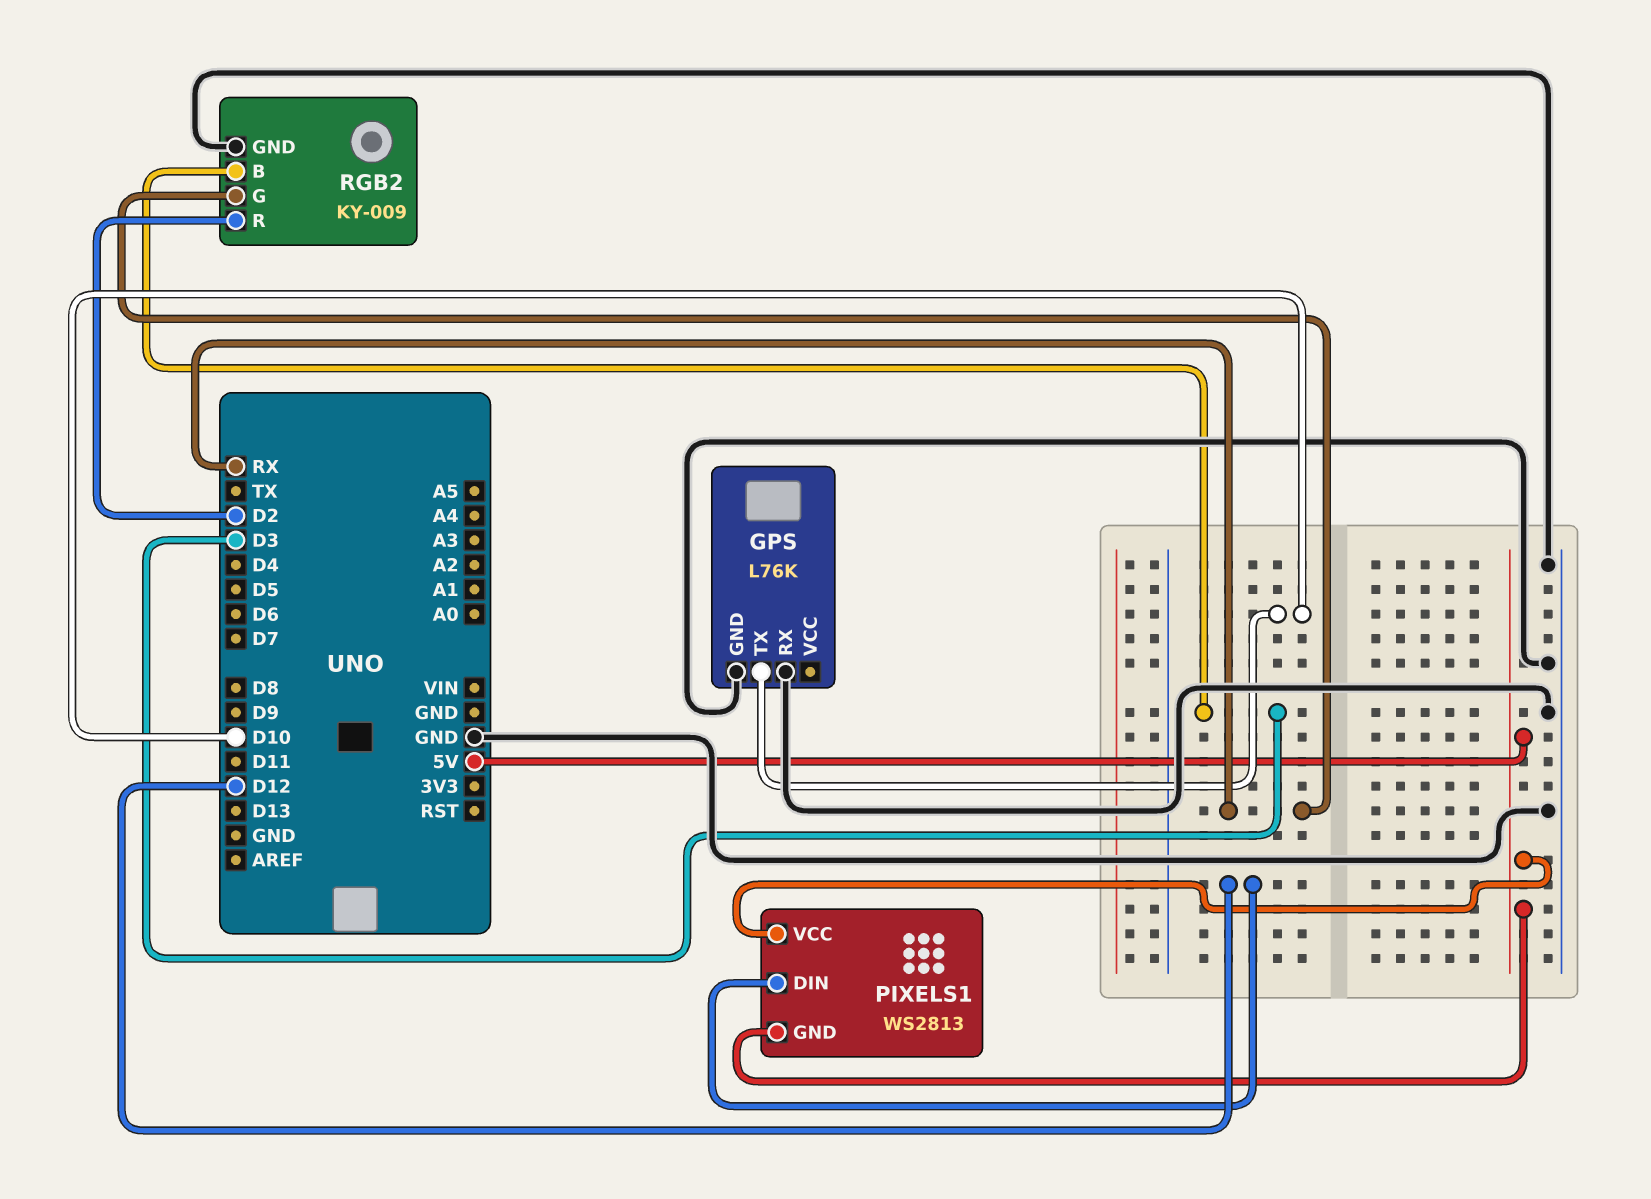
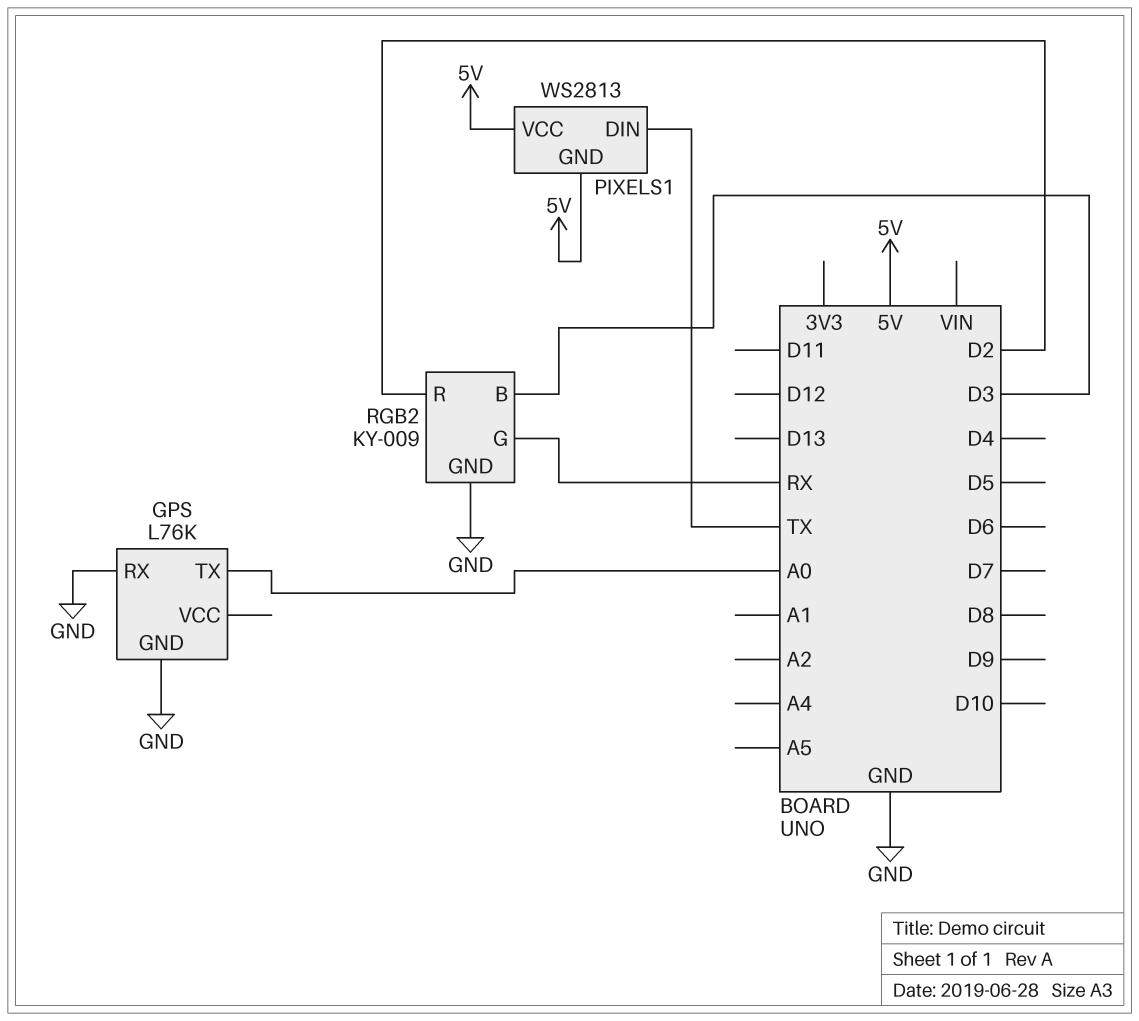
GPS pin TX: D10 -> A0
PIXELS1 pin DIN: D12 -> TX

